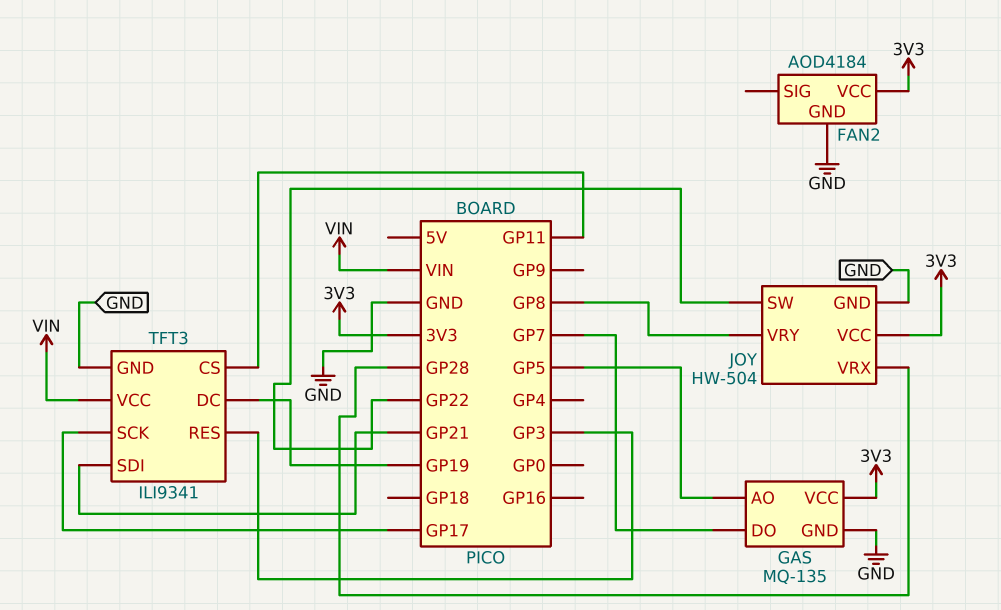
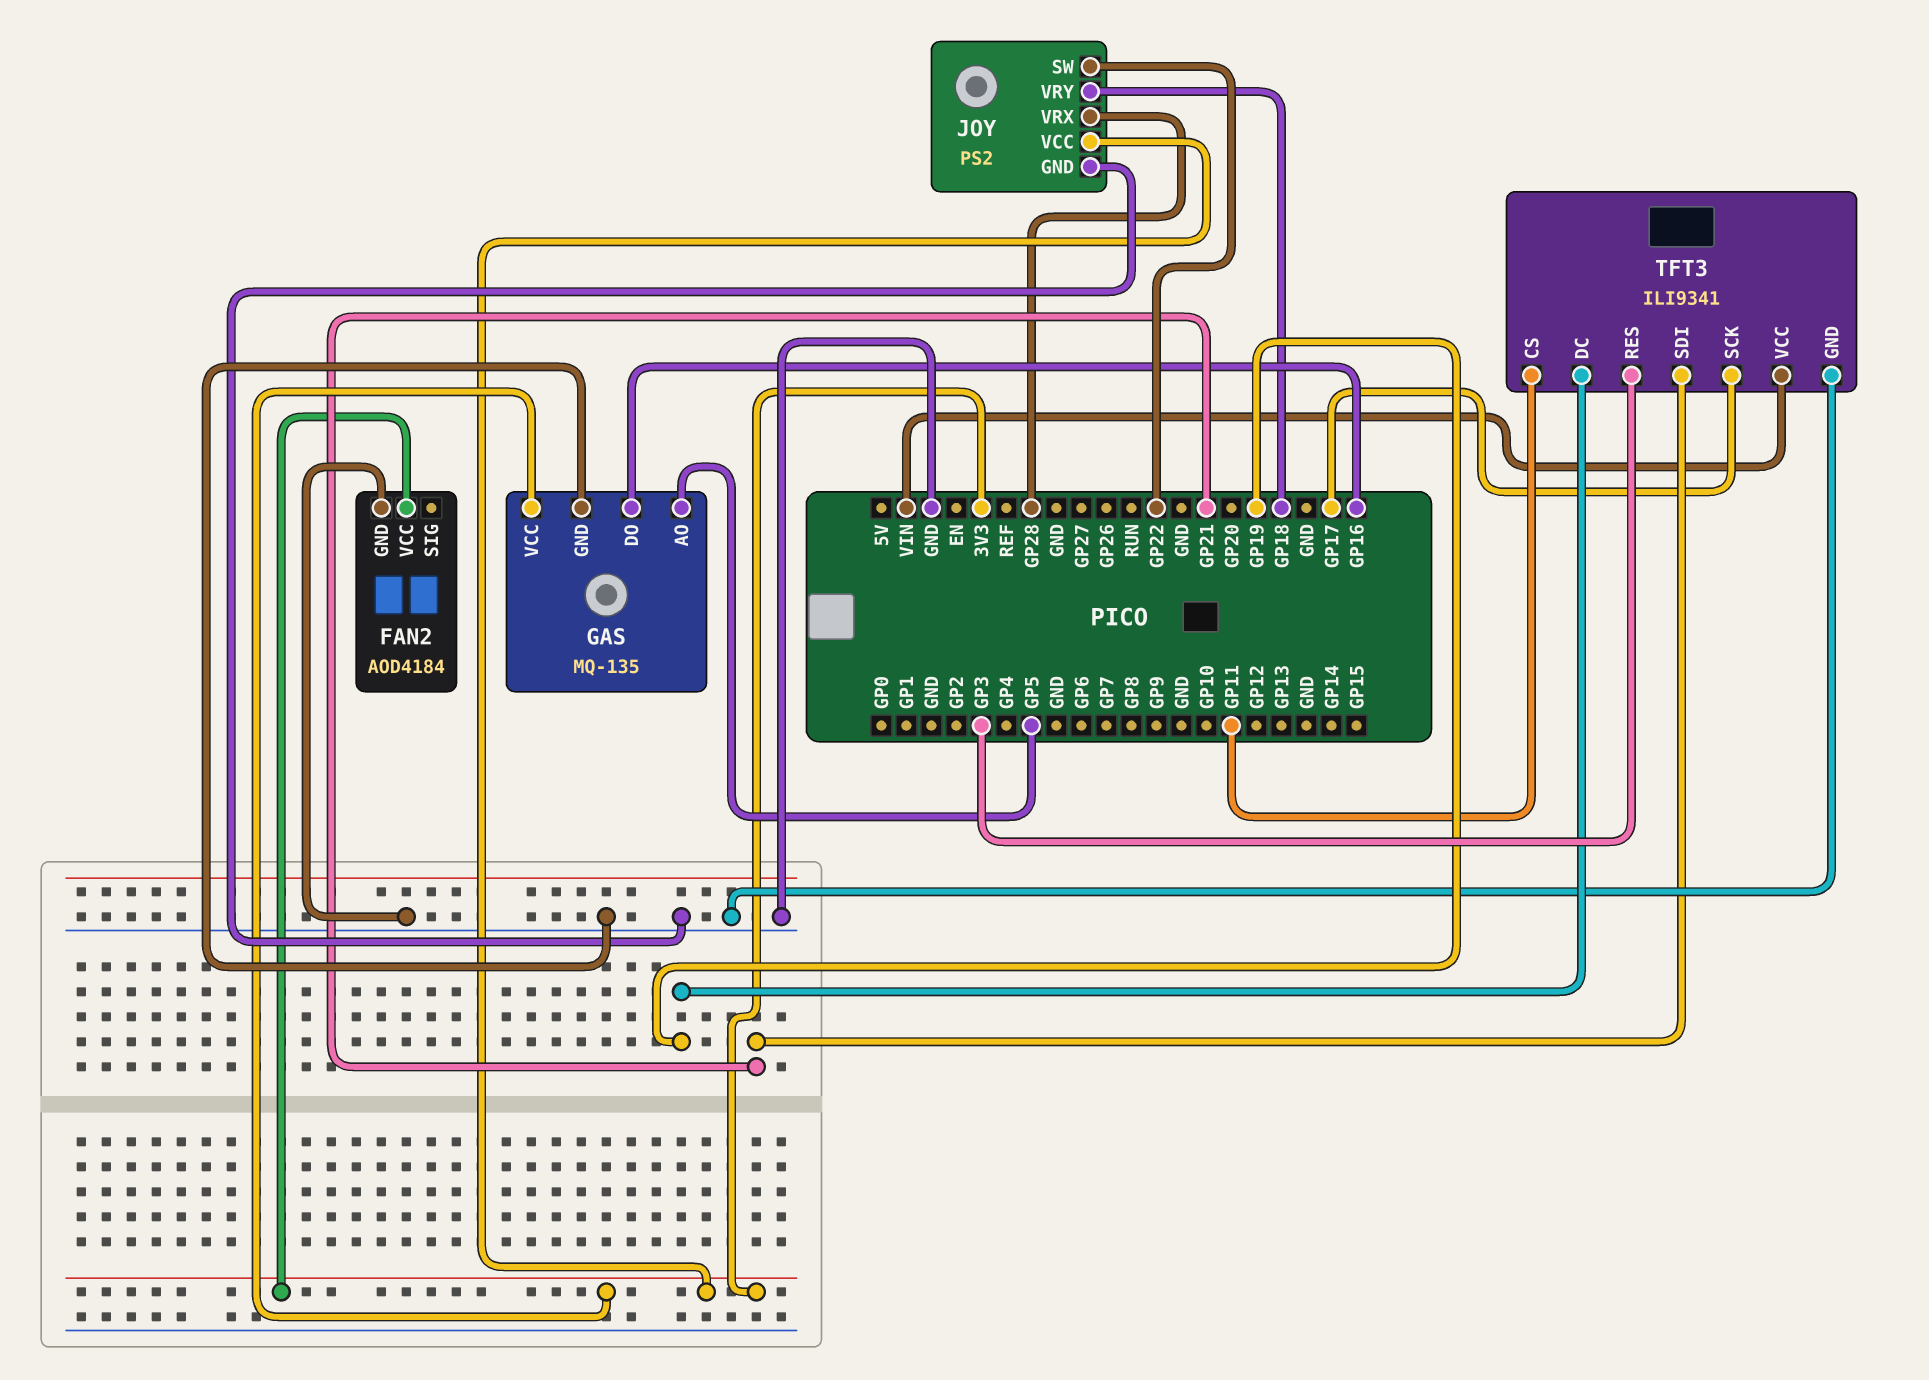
GAS pin DO: GP7 -> GP16
JOY: HW-504 -> PS2
JOY pin VRY: GP8 -> GP18

